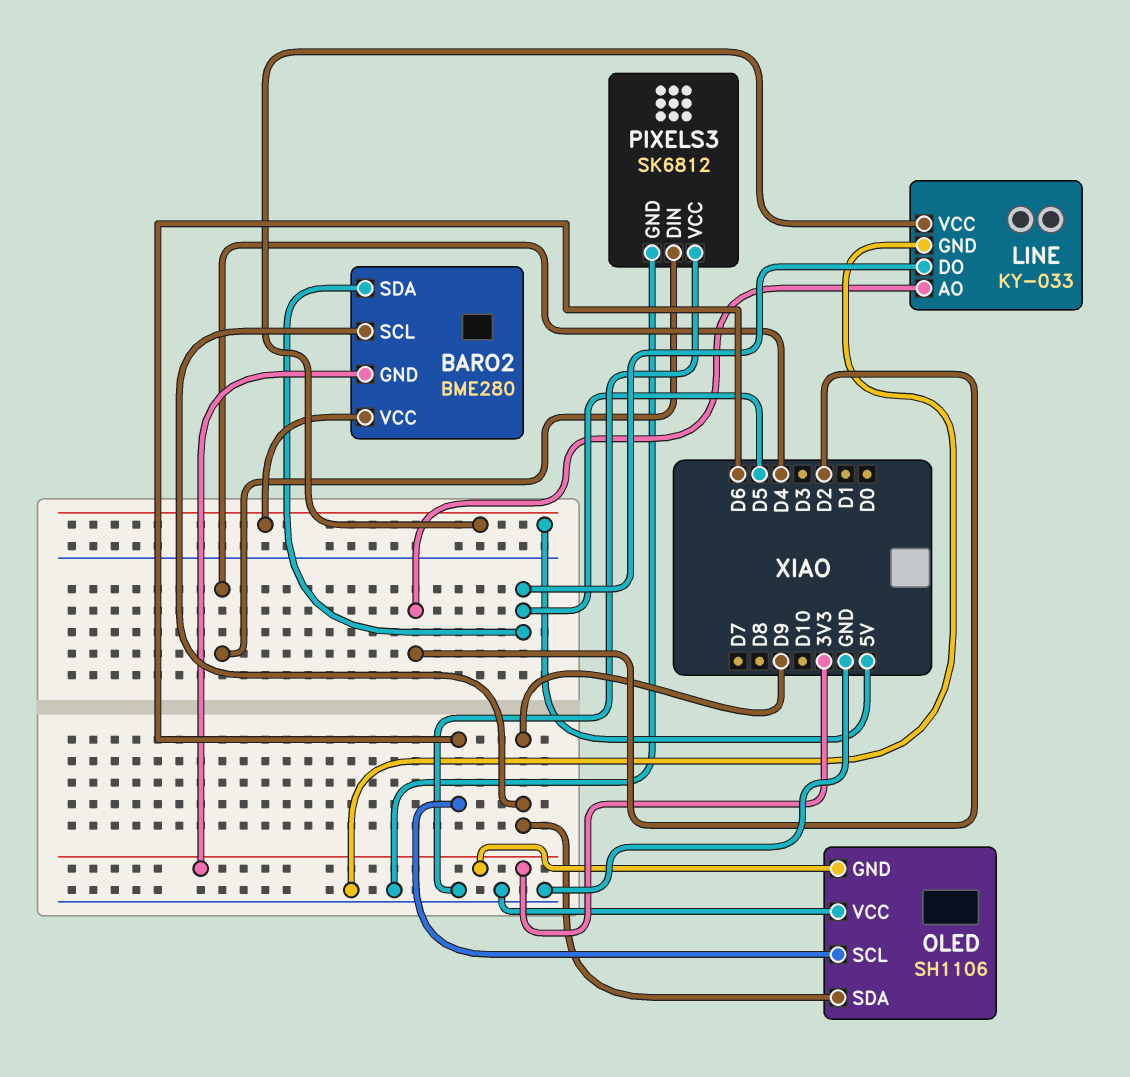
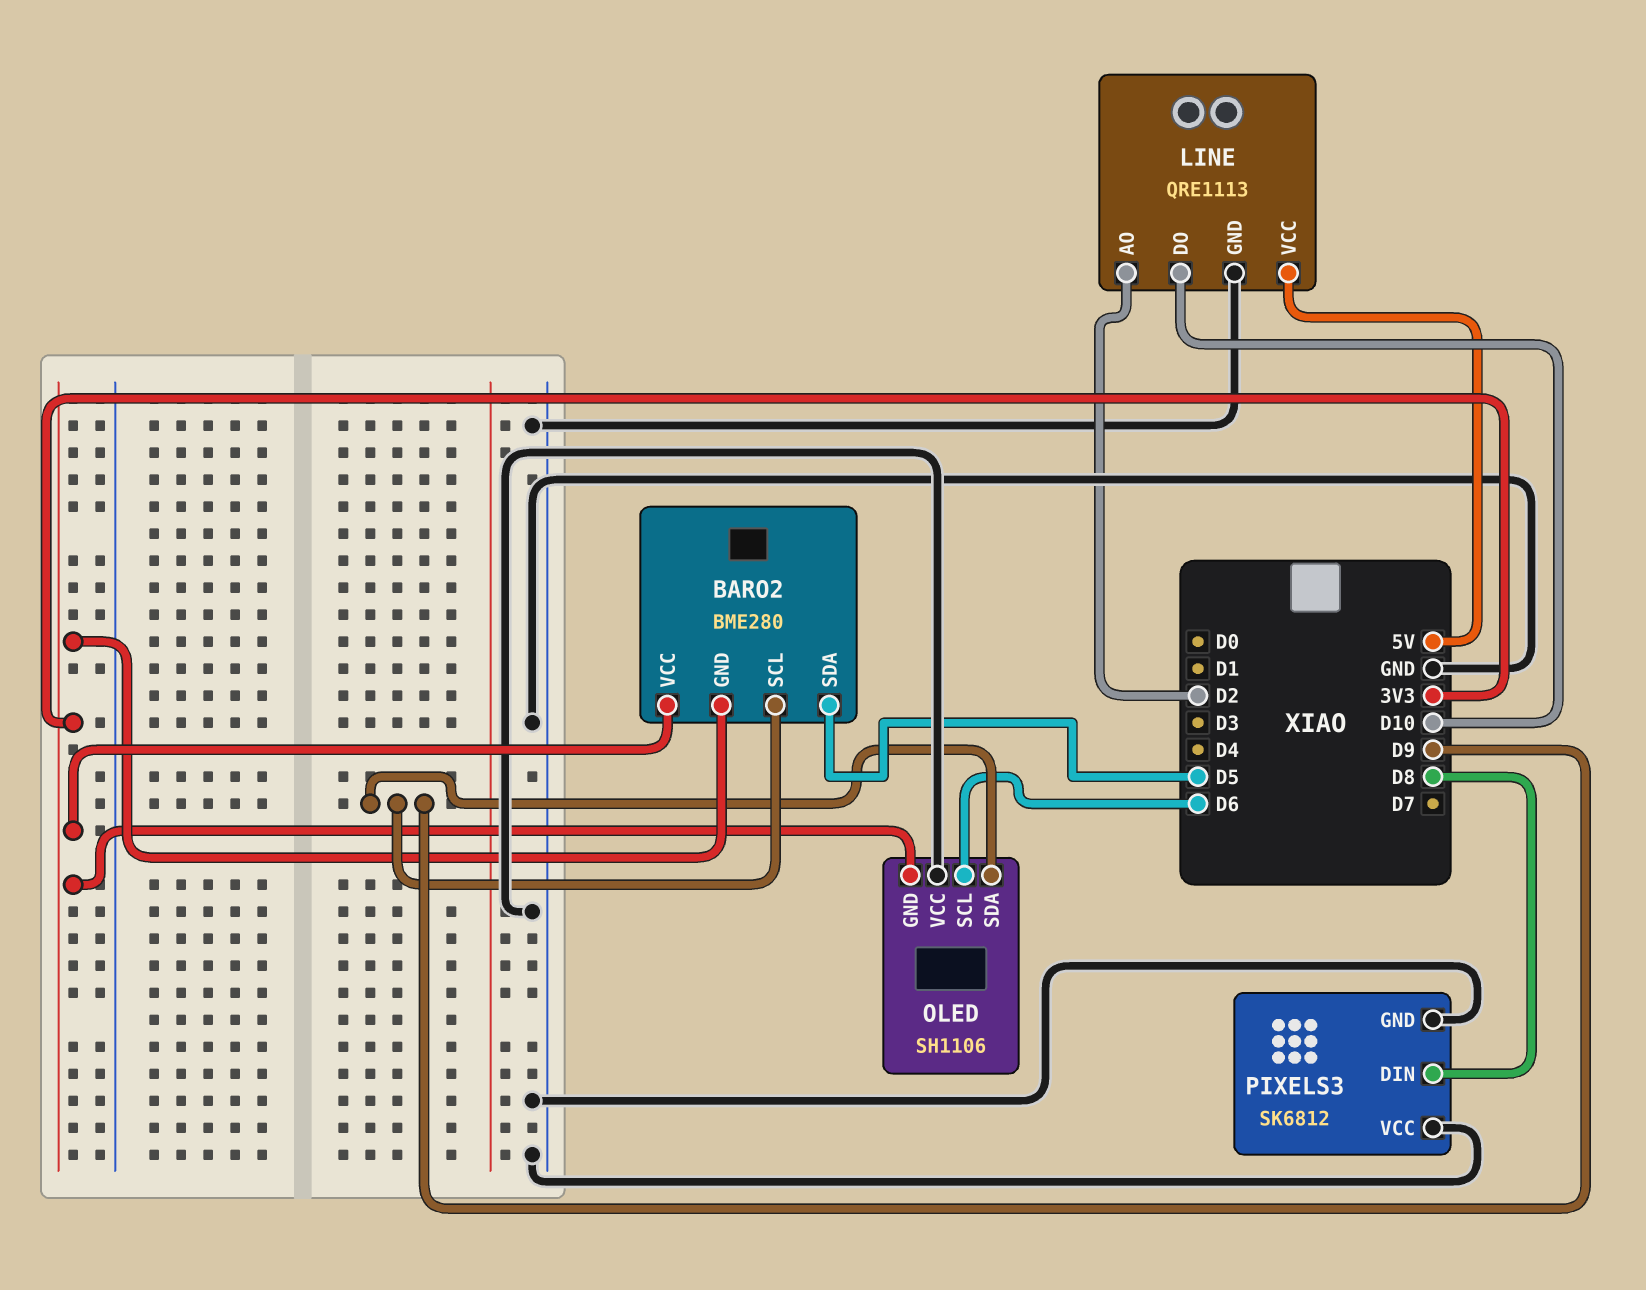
BARO2 pin VCC: 5V -> 3V3
LINE: KY-033 -> QRE1113
LINE pin DO: D5 -> D10
PIXELS3 pin DIN: D4 -> D8

